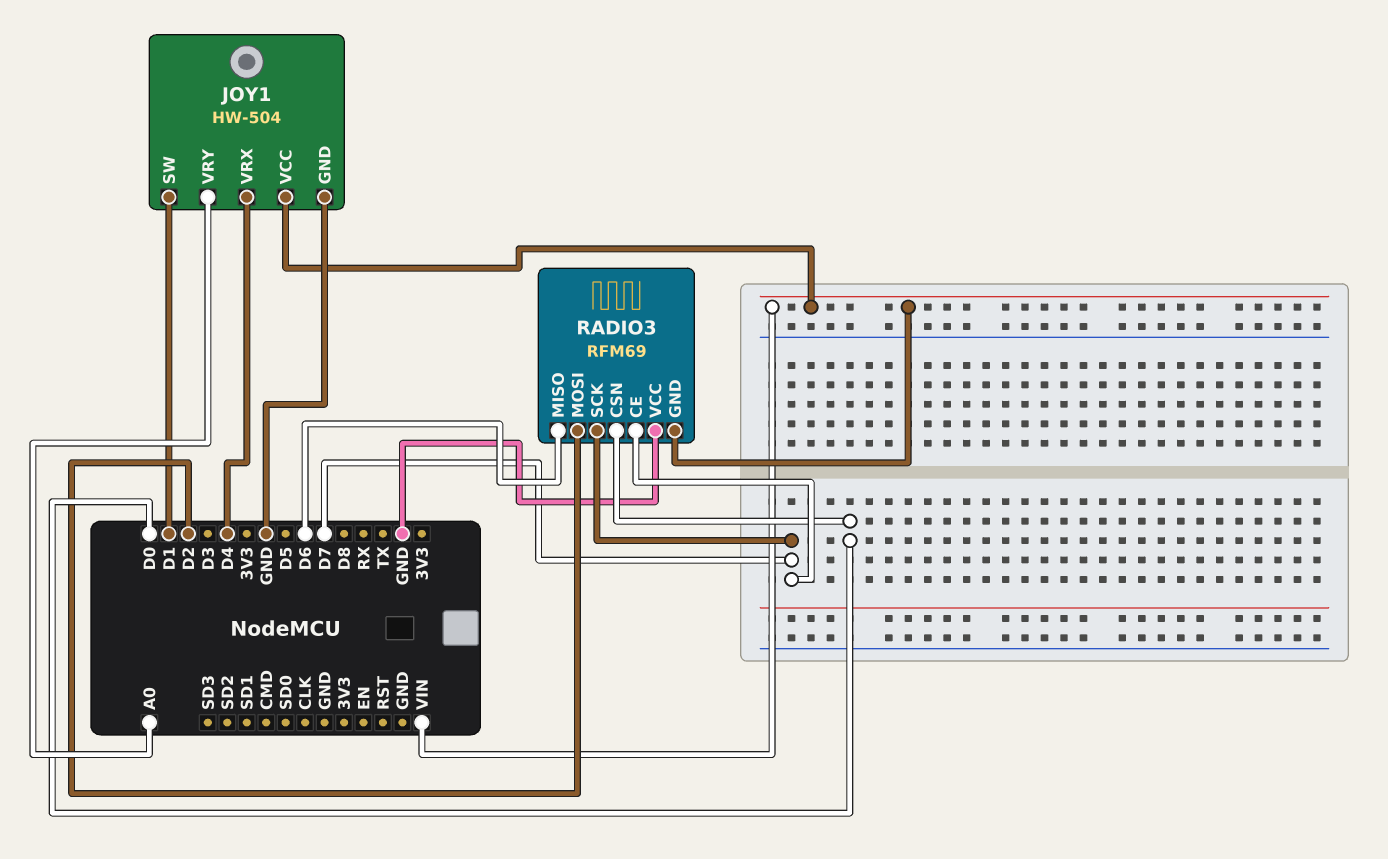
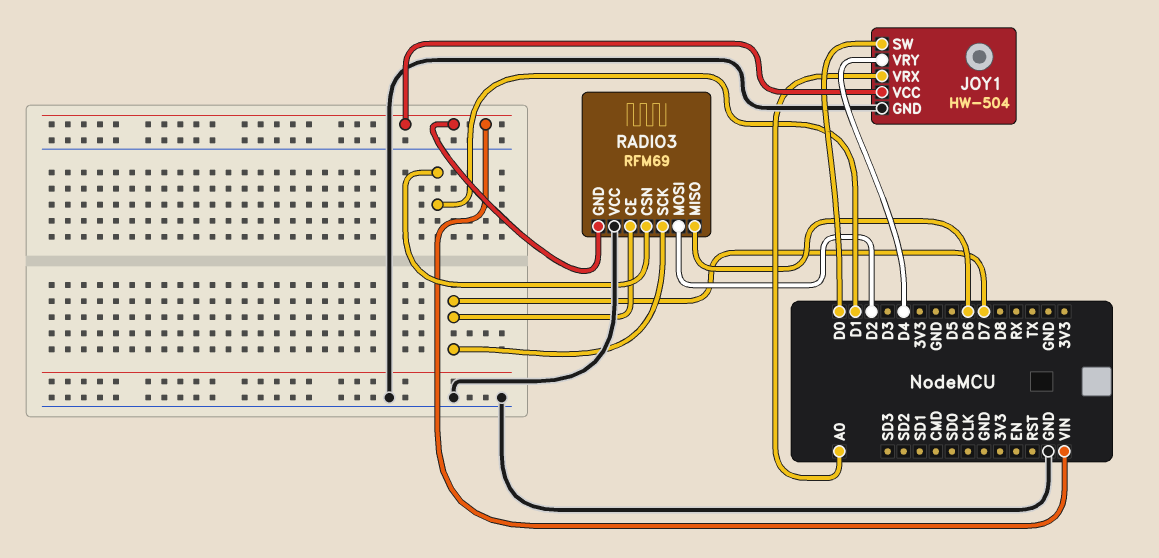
JOY1 pin SW: D1 -> D0
JOY1 pin VRX: D4 -> A0
JOY1 pin VRY: A0 -> D4
RADIO3 pin CSN: D0 -> D1

